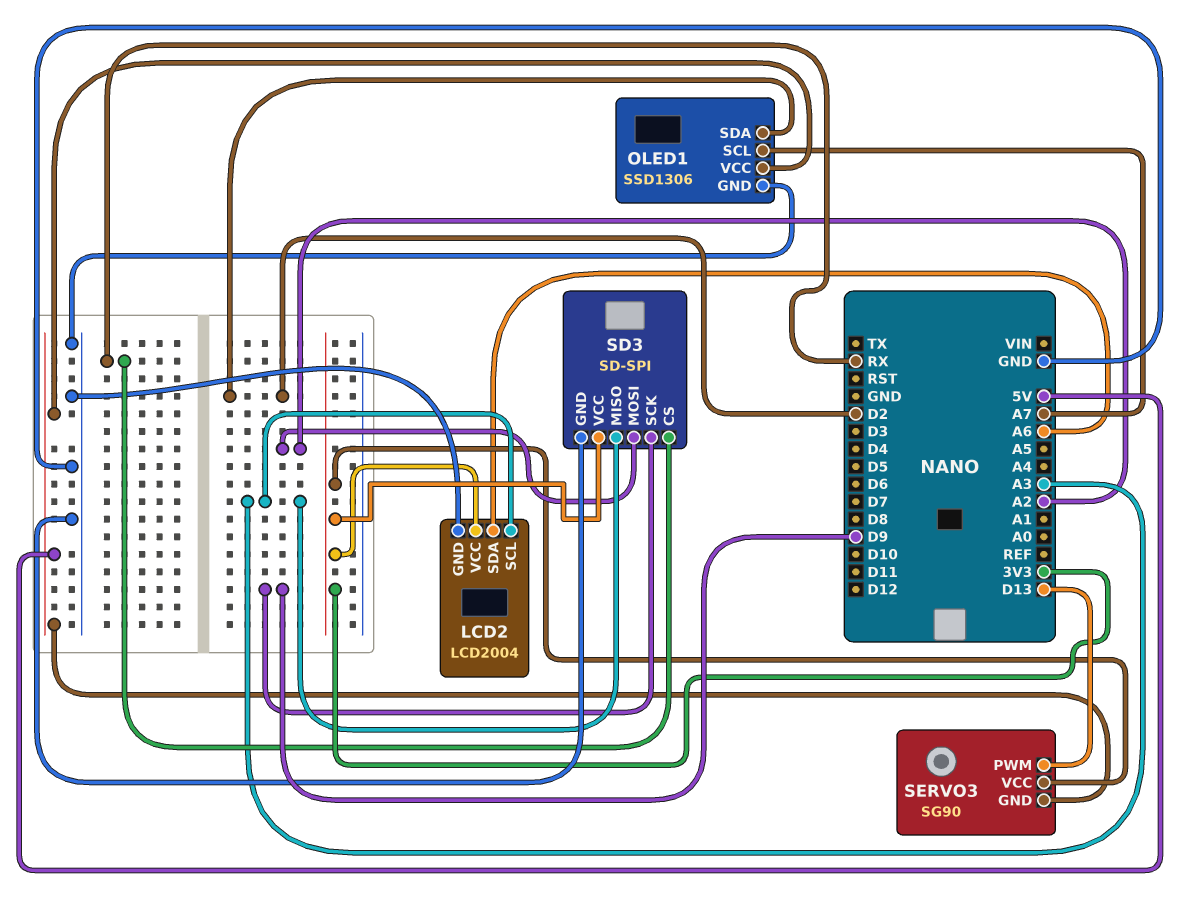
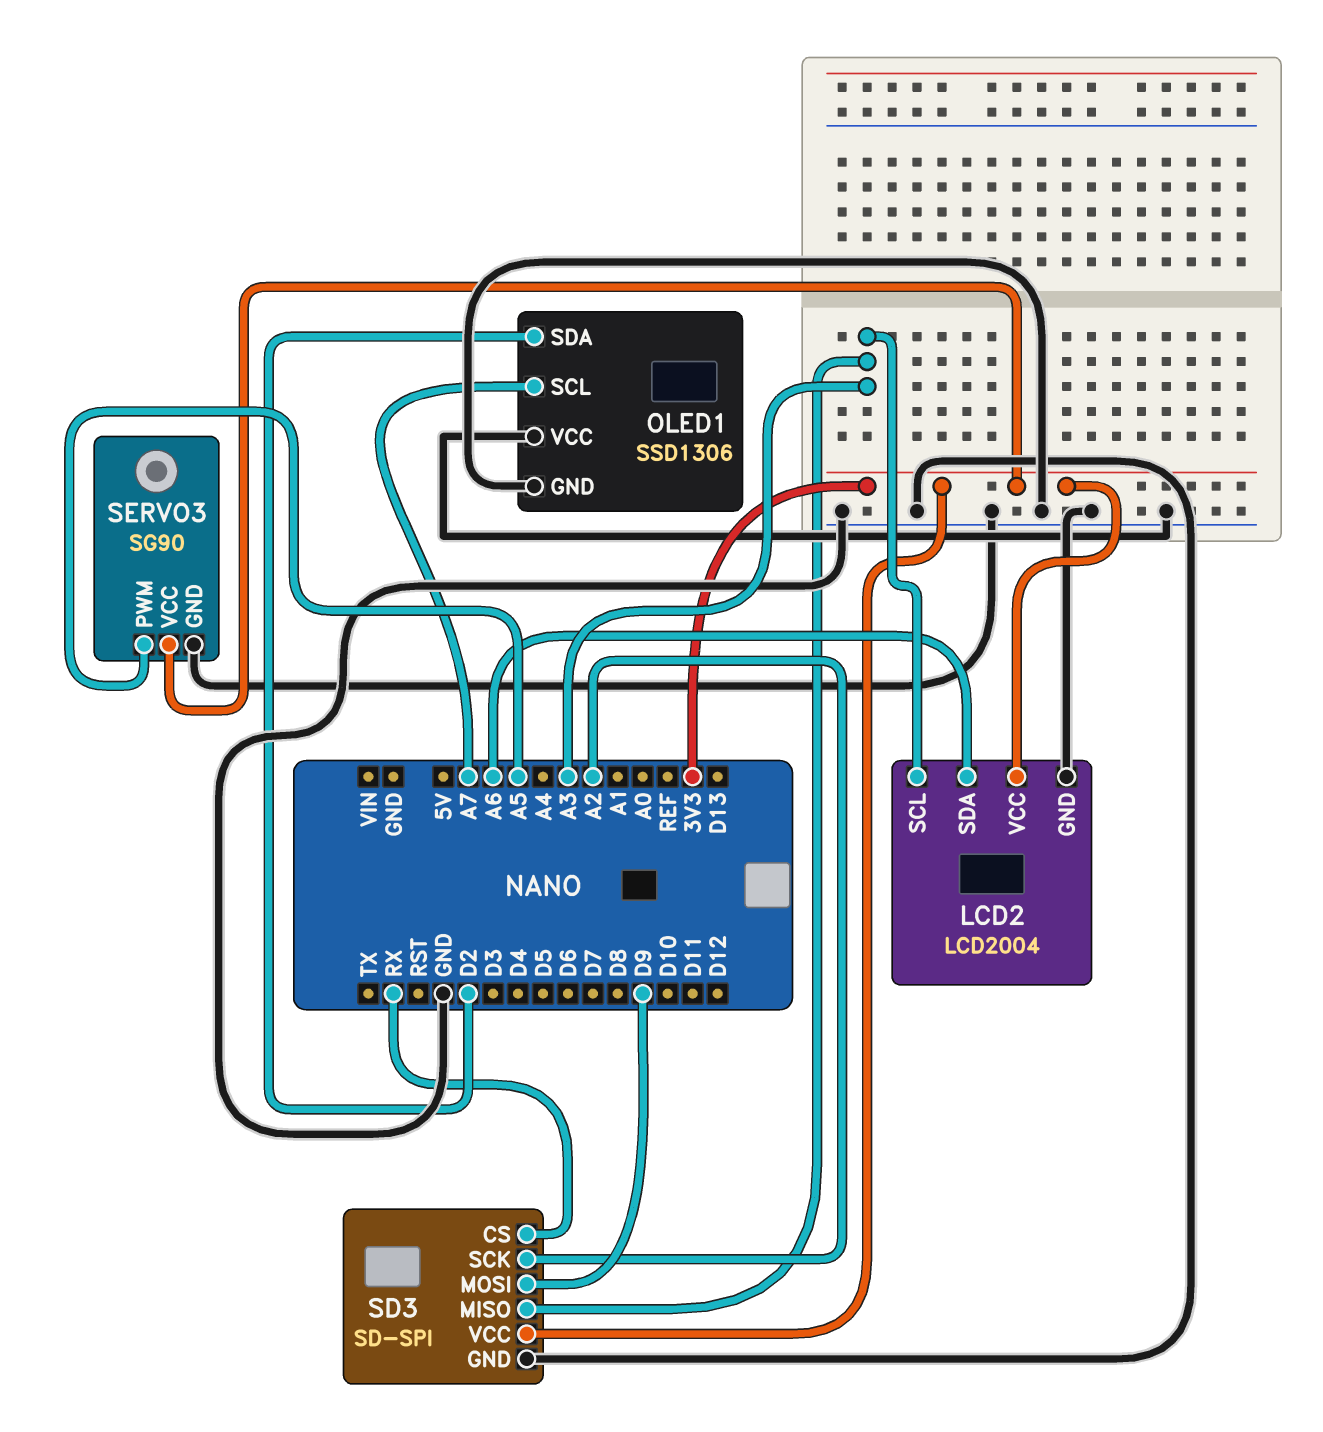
OLED1 pin VCC: 5V -> GND
SD3 pin MOSI: A2 -> D9
SD3 pin SCK: D9 -> A2
SERVO3 pin GND: 5V -> GND
SERVO3 pin PWM: D13 -> A5

